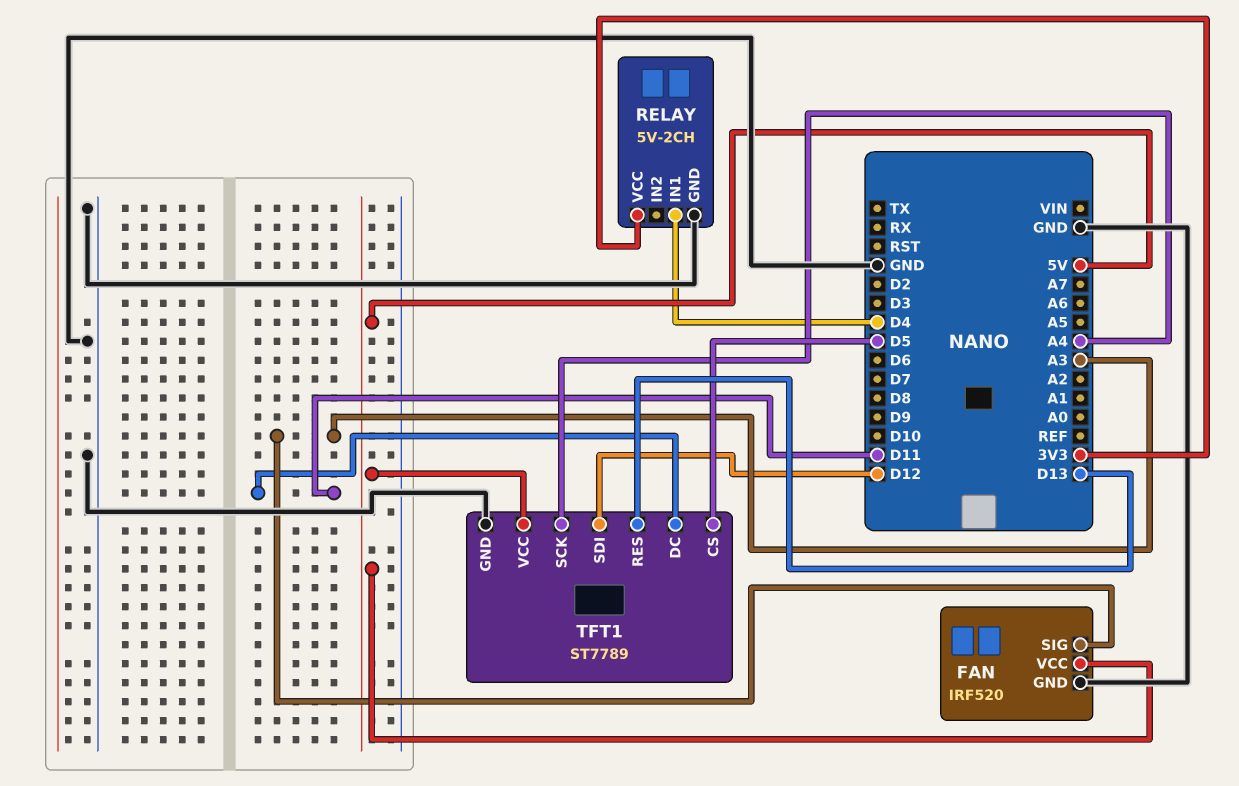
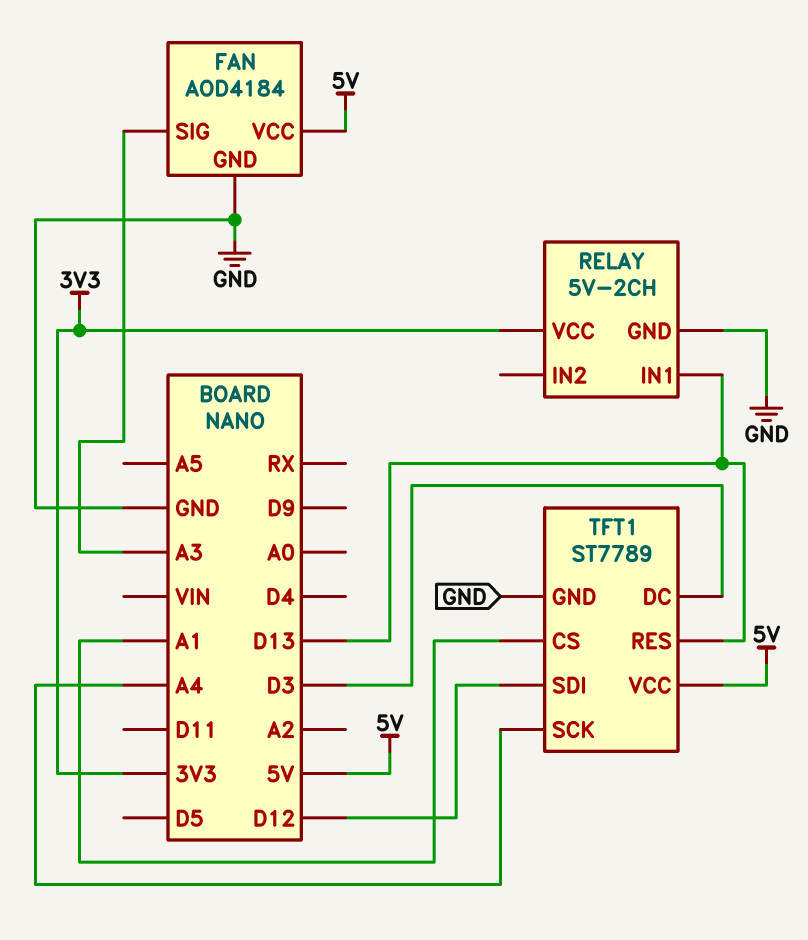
FAN: IRF520 -> AOD4184
RELAY pin IN1: D4 -> D13
TFT1 pin CS: D5 -> A1
TFT1 pin DC: D11 -> D3

